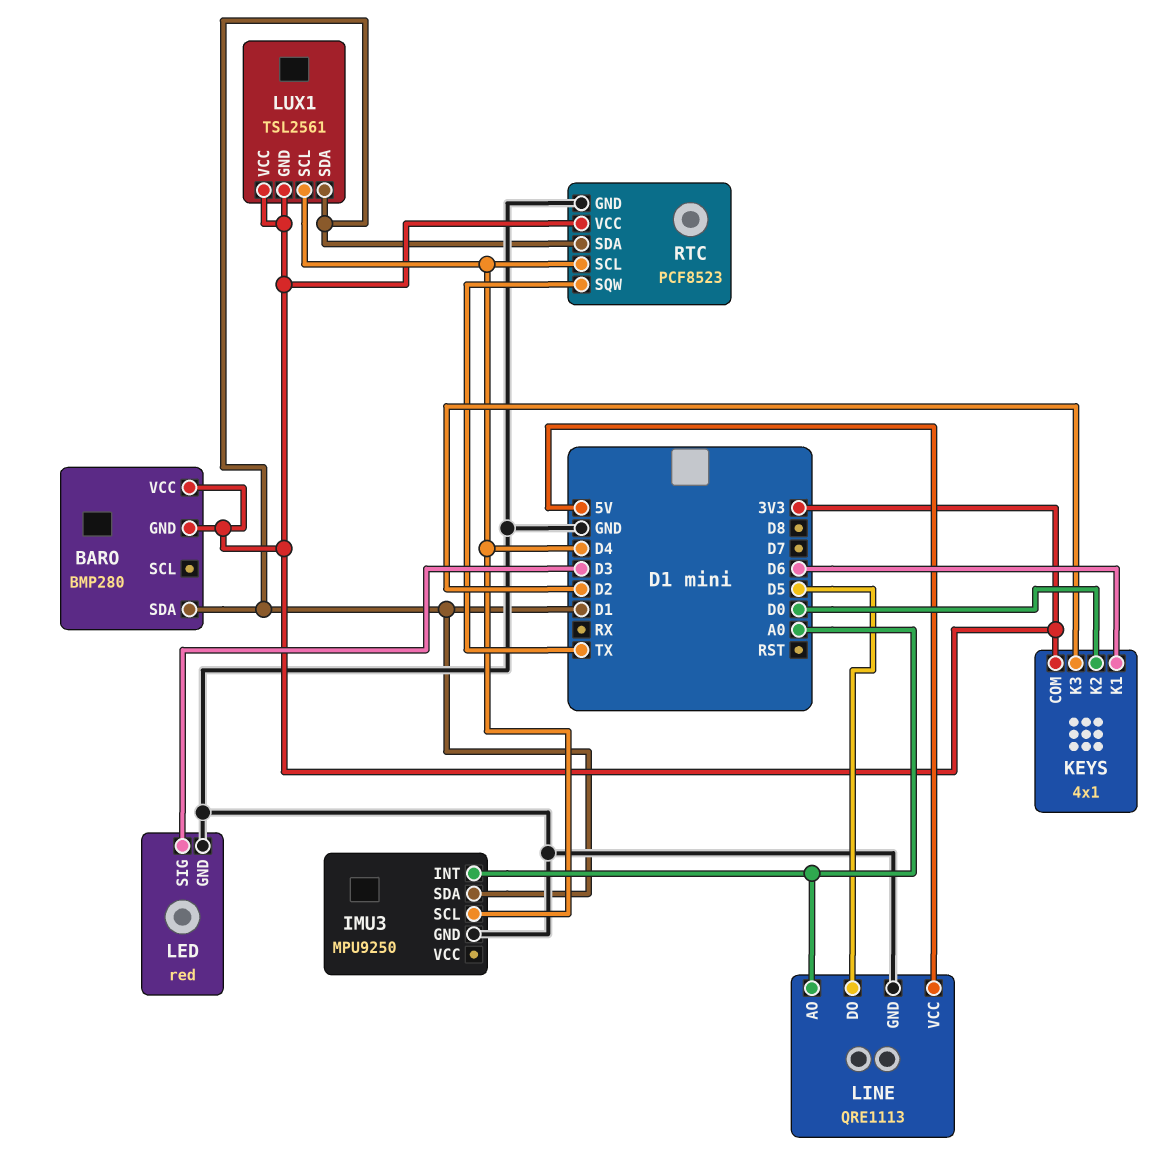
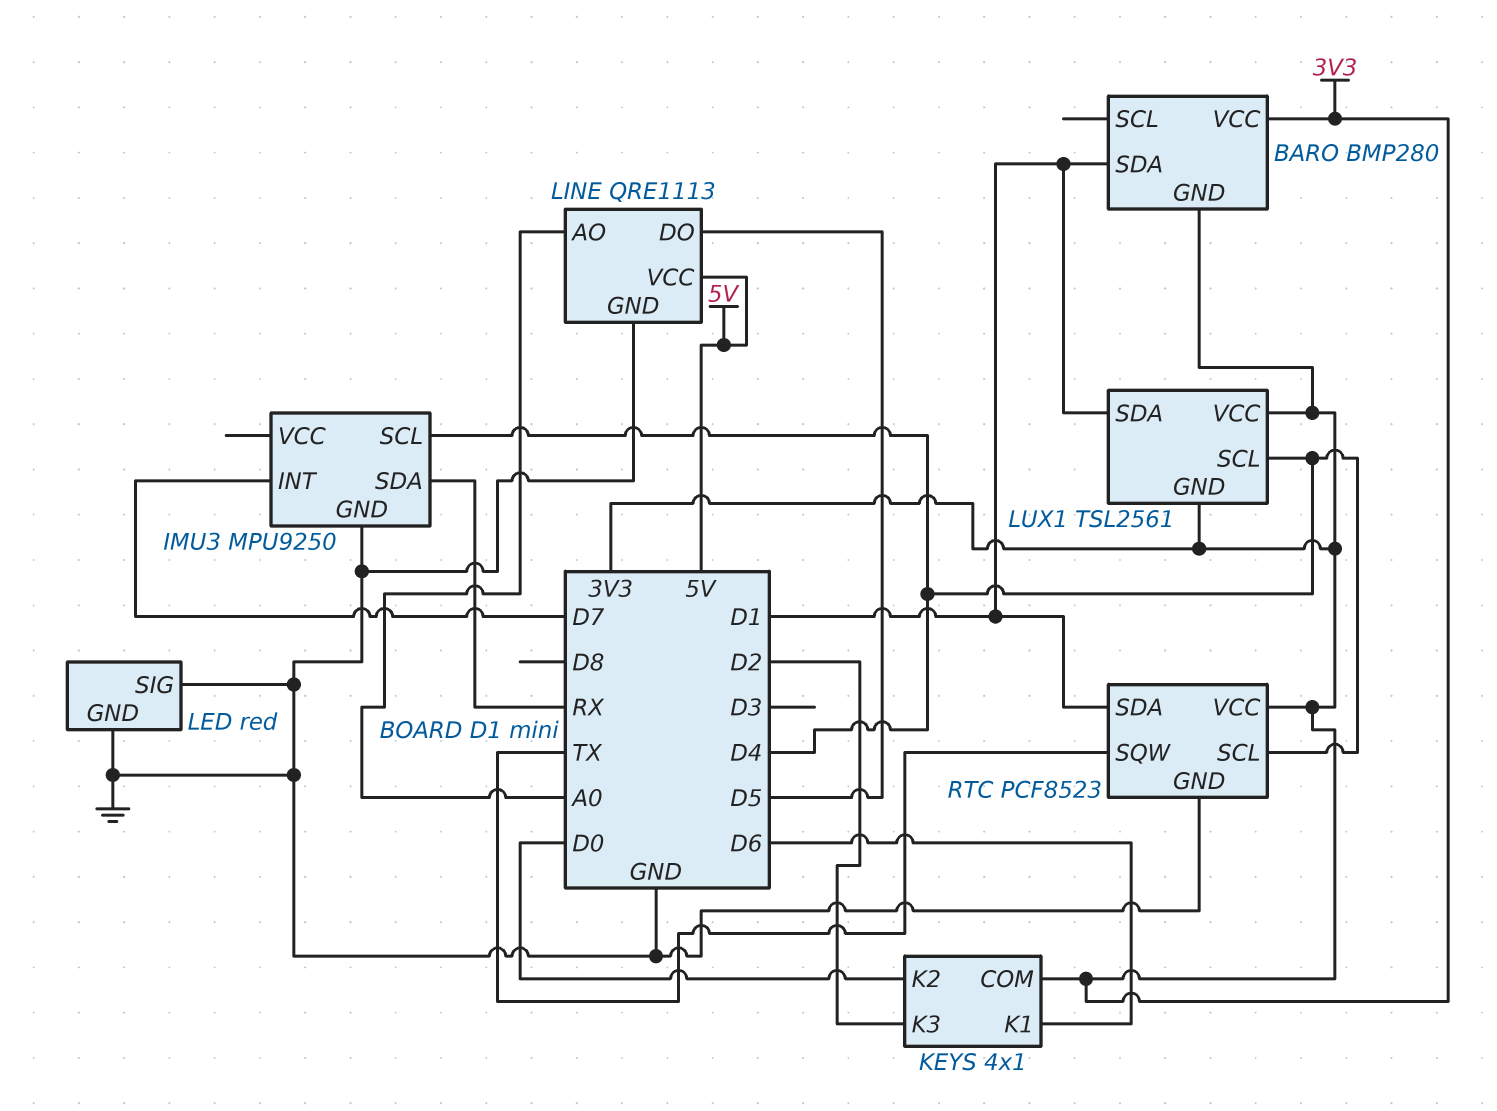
IMU3 pin INT: A0 -> D7
IMU3 pin SDA: D1 -> RX
LED pin SIG: D3 -> GND

